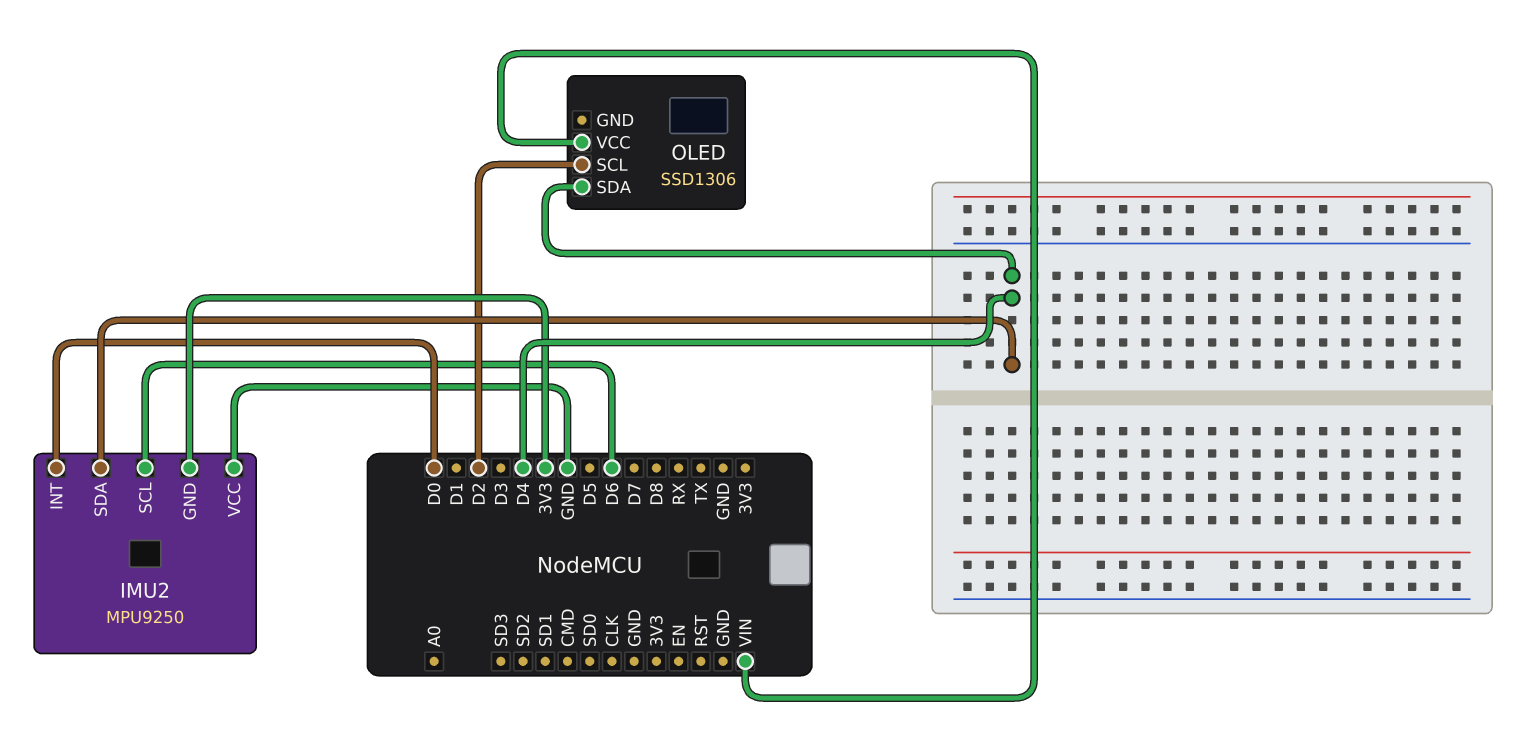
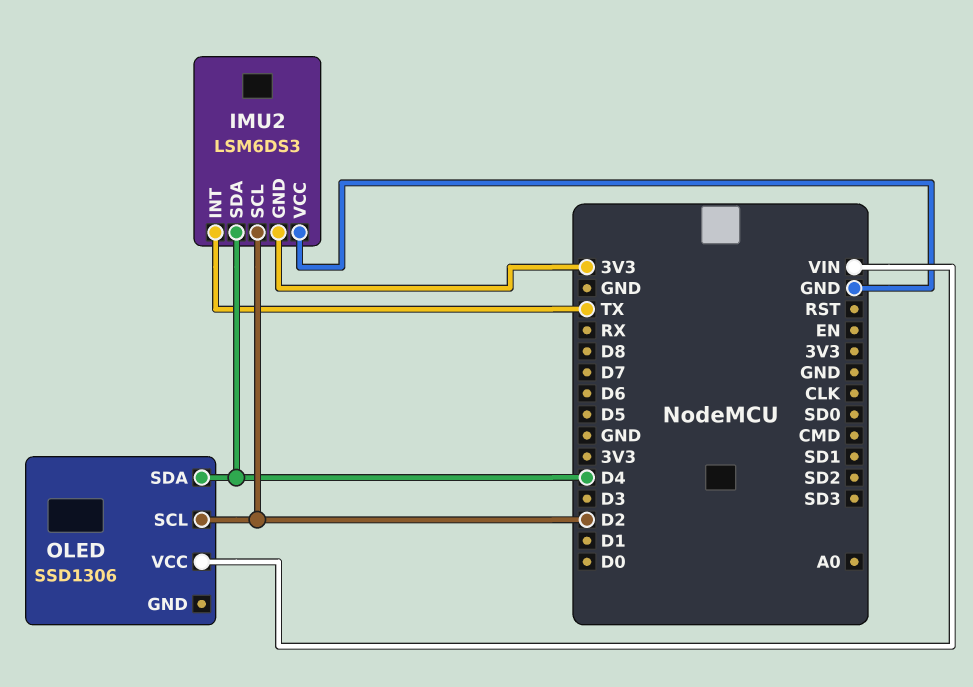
IMU2: MPU9250 -> LSM6DS3
IMU2 pin INT: D0 -> TX
IMU2 pin SCL: D6 -> D2

